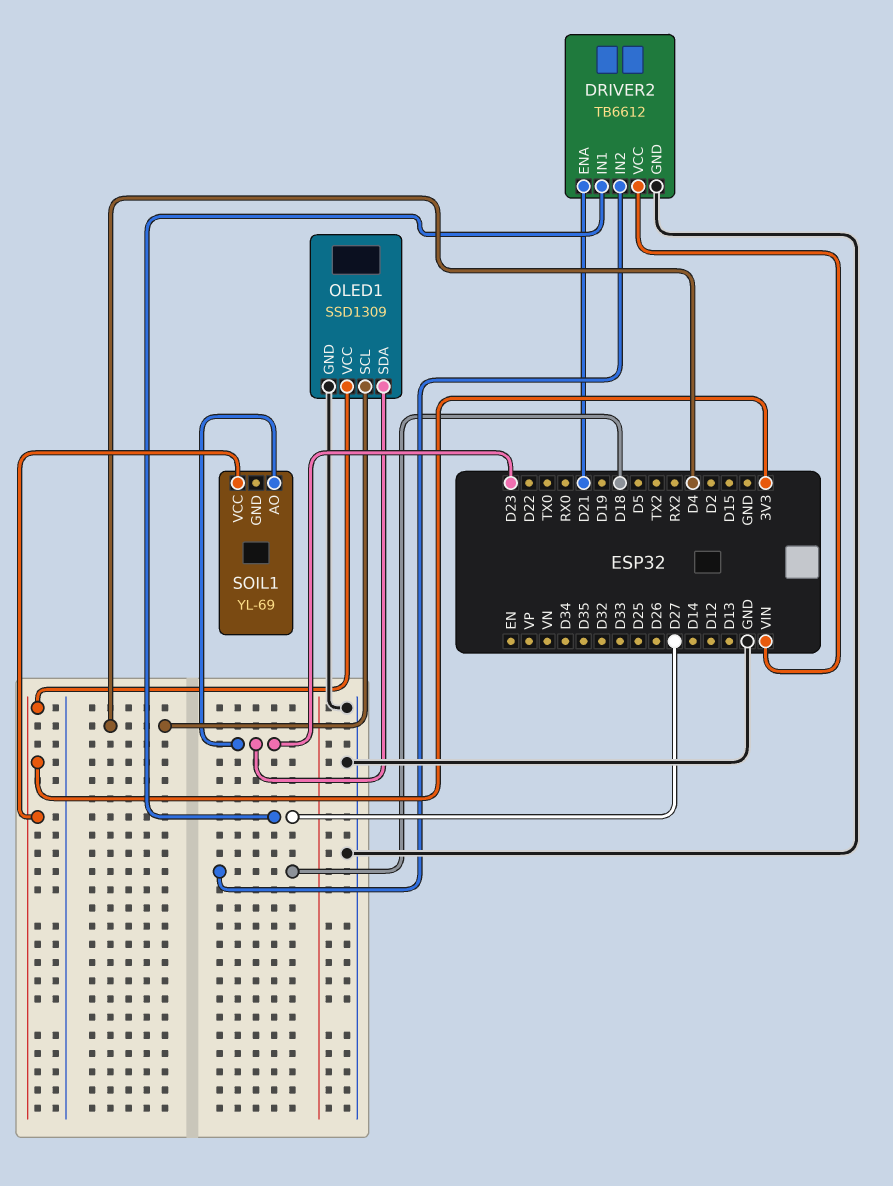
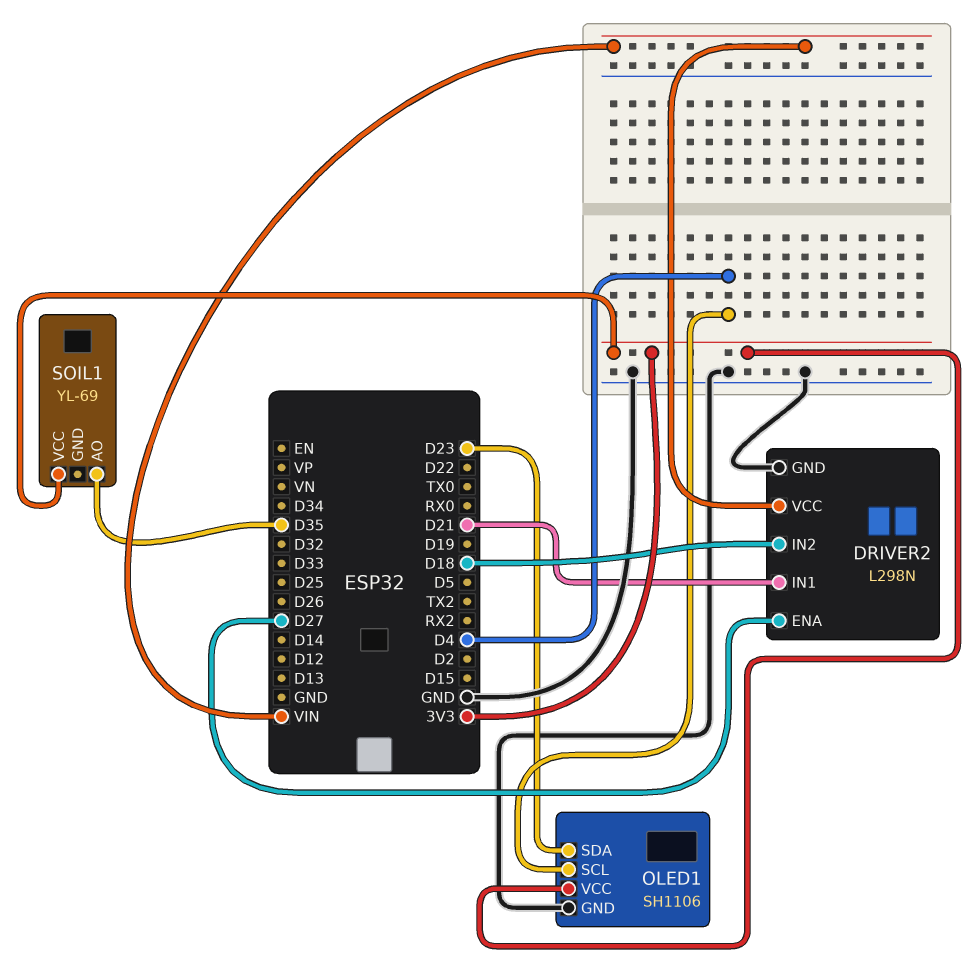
DRIVER2: TB6612 -> L298N
DRIVER2 pin ENA: D21 -> D27
DRIVER2 pin IN1: D27 -> D21
OLED1: SSD1309 -> SH1106
SOIL1 pin AO: D23 -> D35

